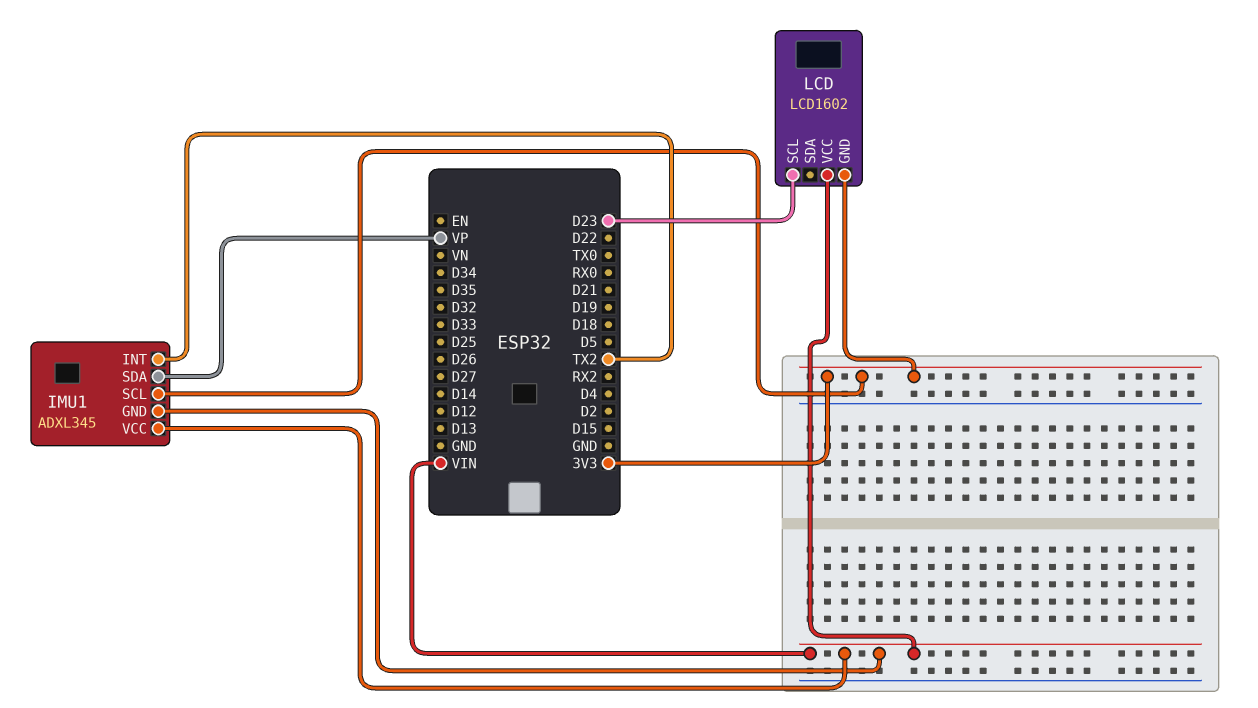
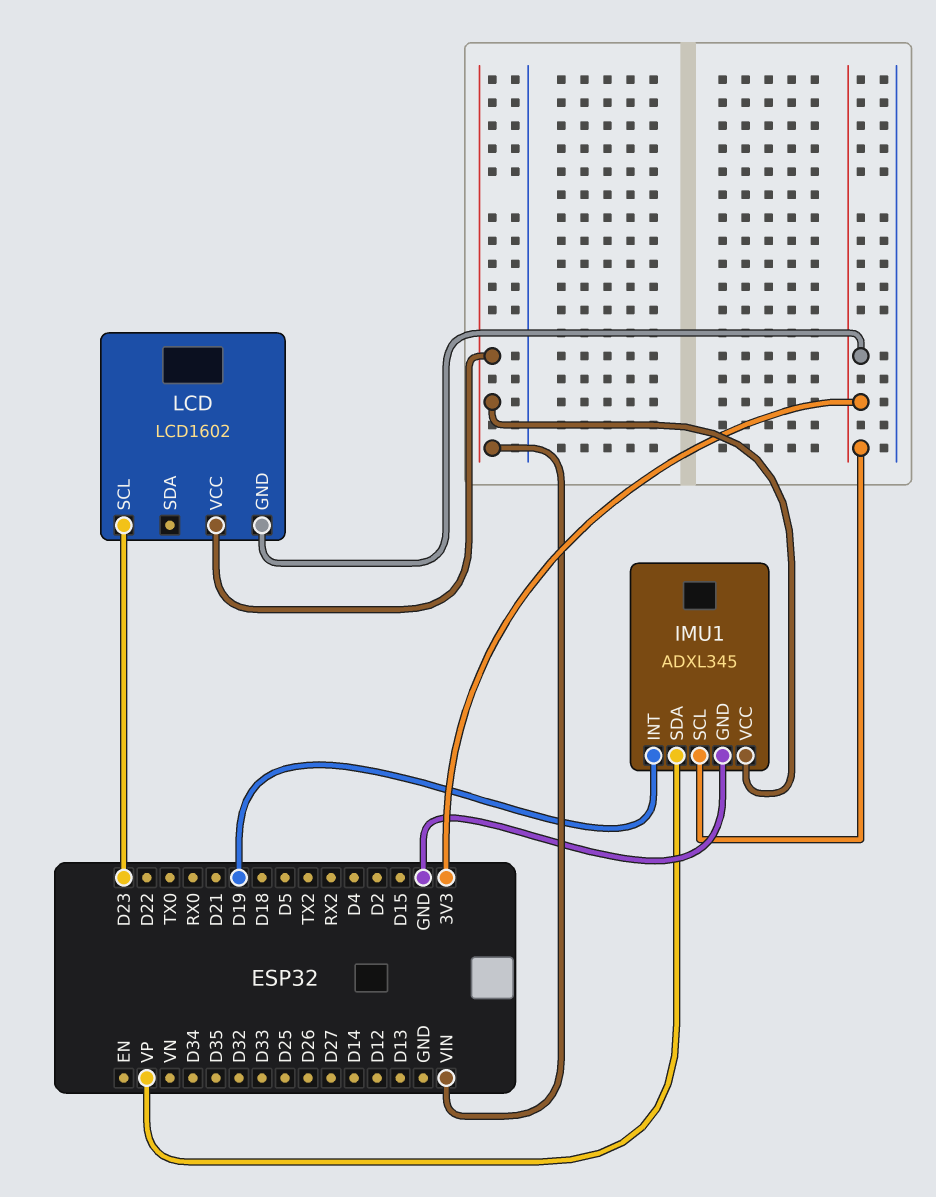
IMU1 pin GND: VIN -> GND
IMU1 pin INT: TX2 -> D19

